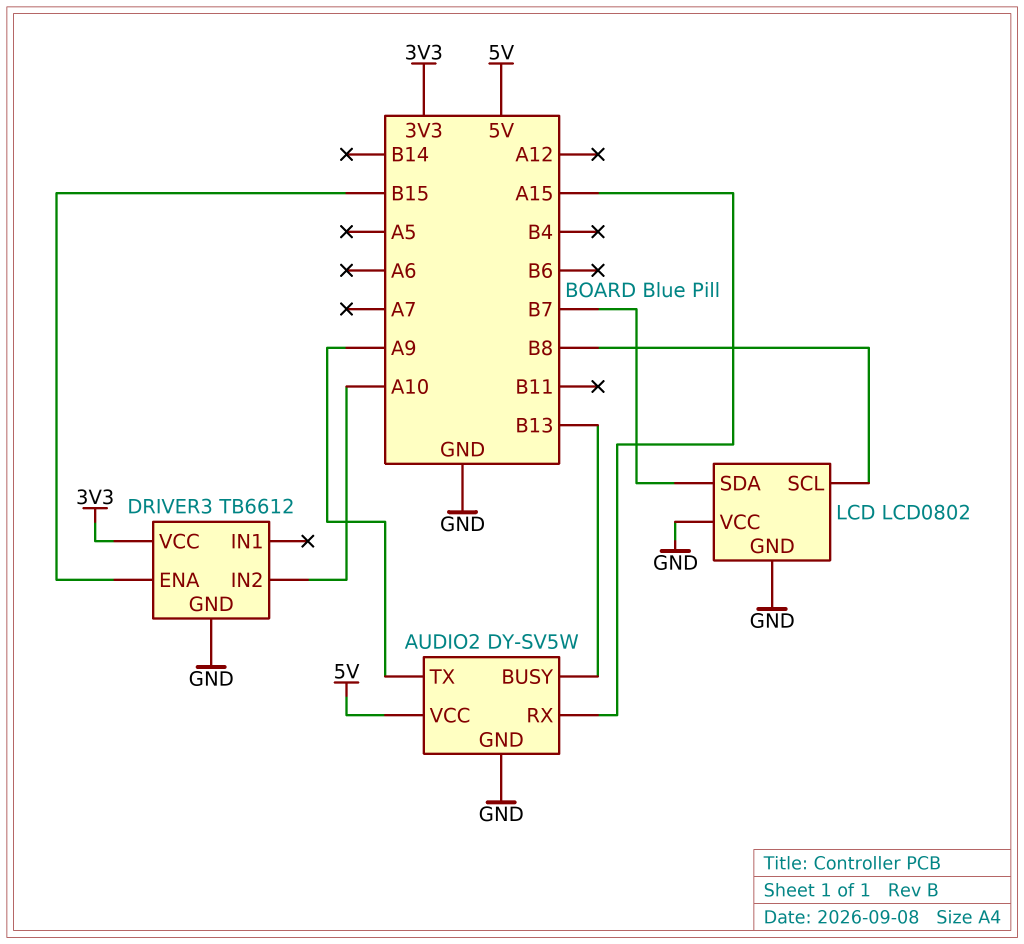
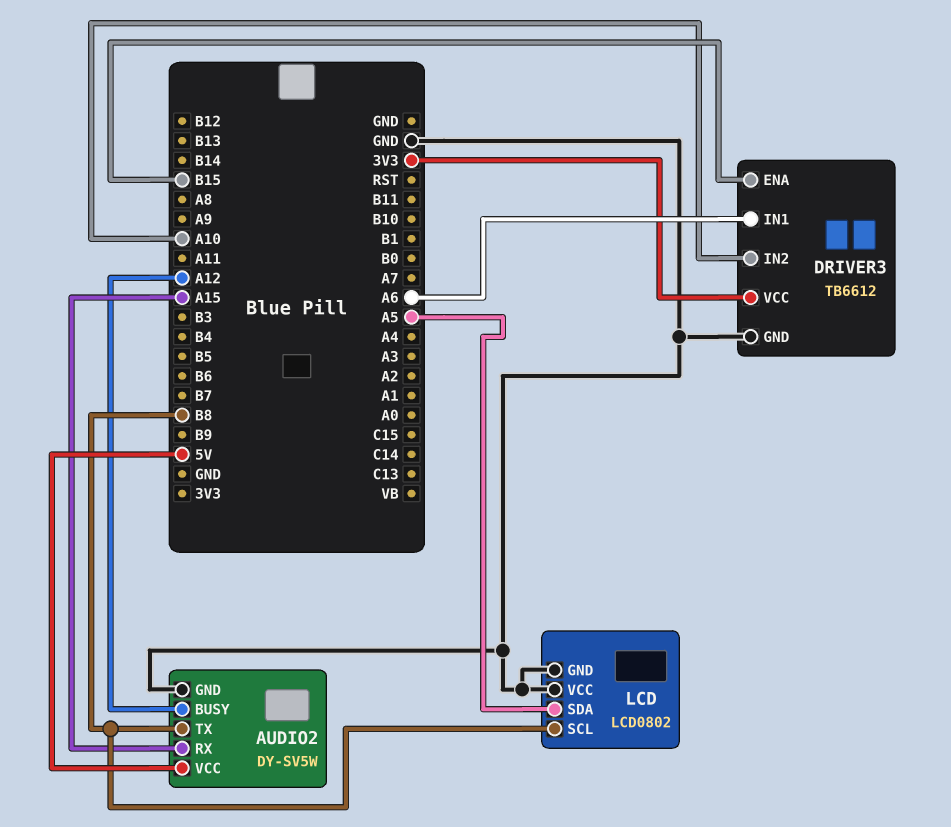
AUDIO2 pin BUSY: B13 -> A12
AUDIO2 pin TX: A9 -> B8
DRIVER3 pin IN1: none -> A6
LCD pin SDA: B7 -> A5

